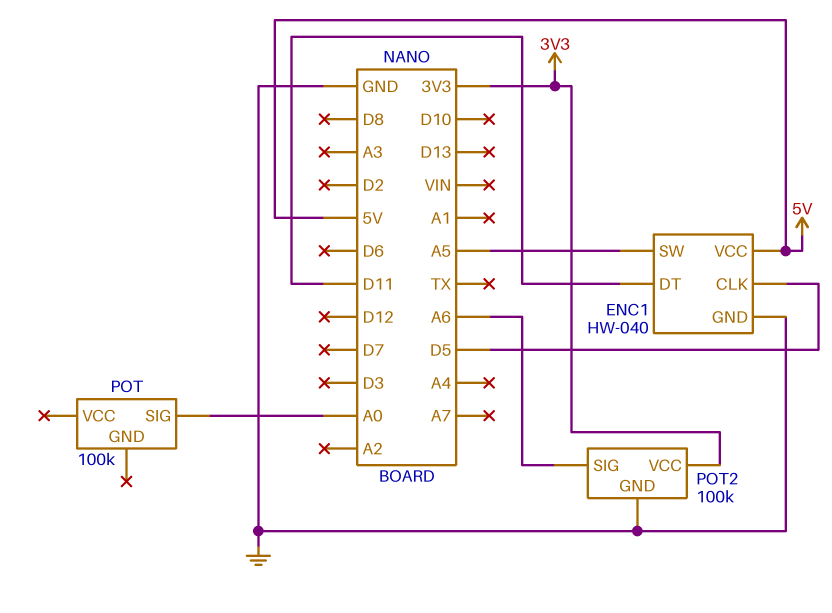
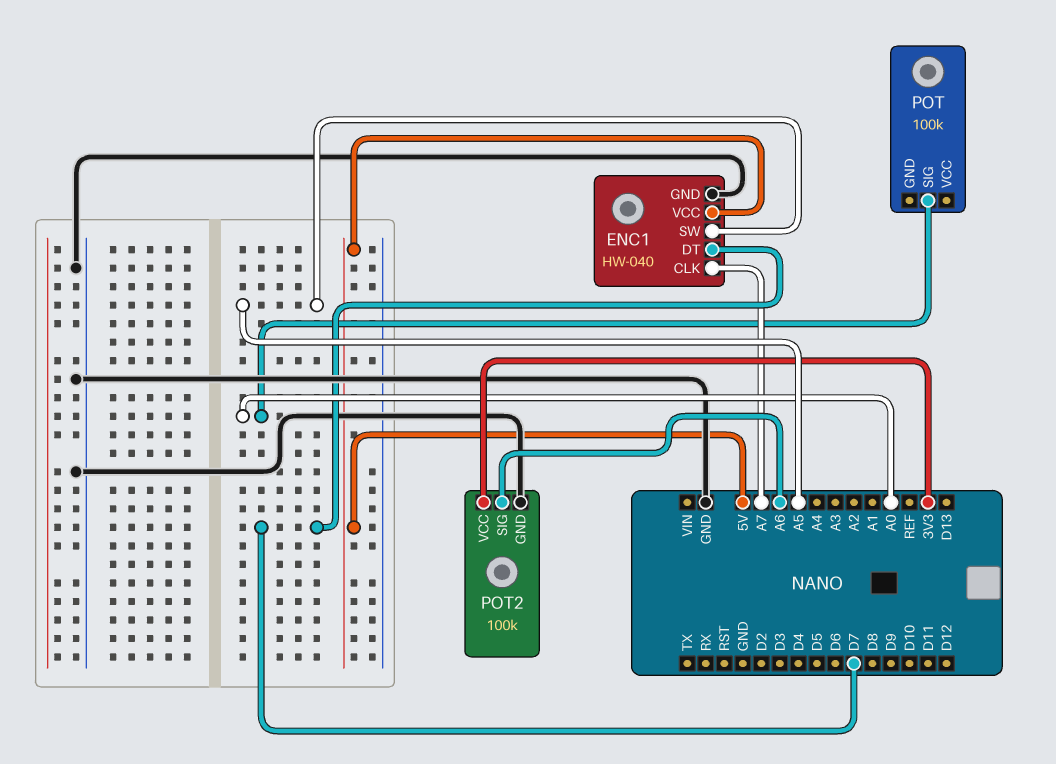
ENC1 pin CLK: D5 -> A7
ENC1 pin DT: D11 -> D7

